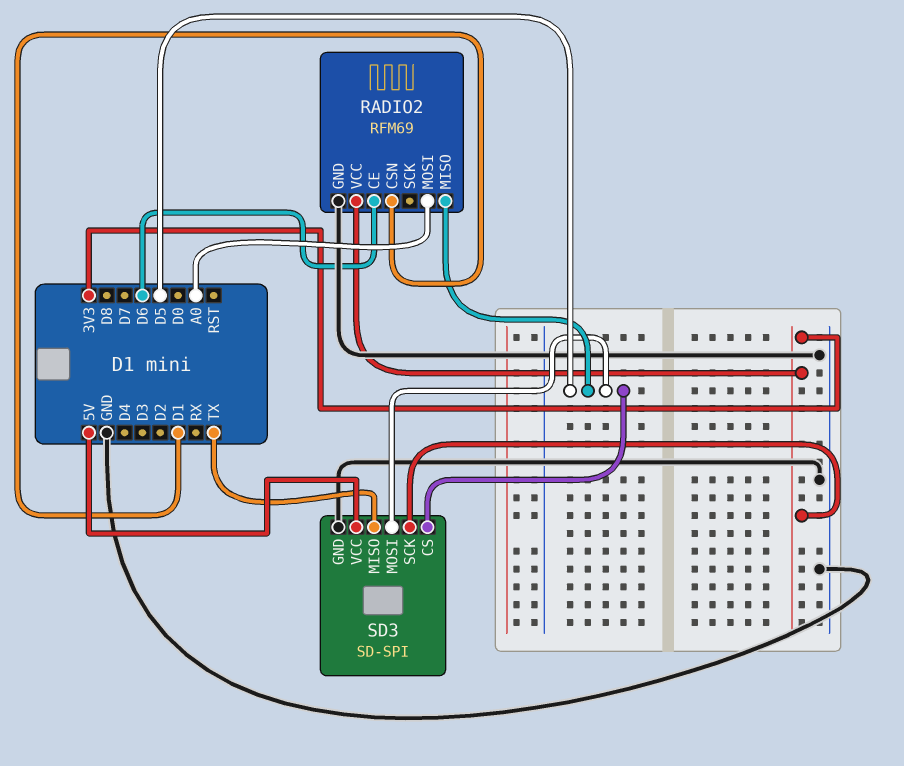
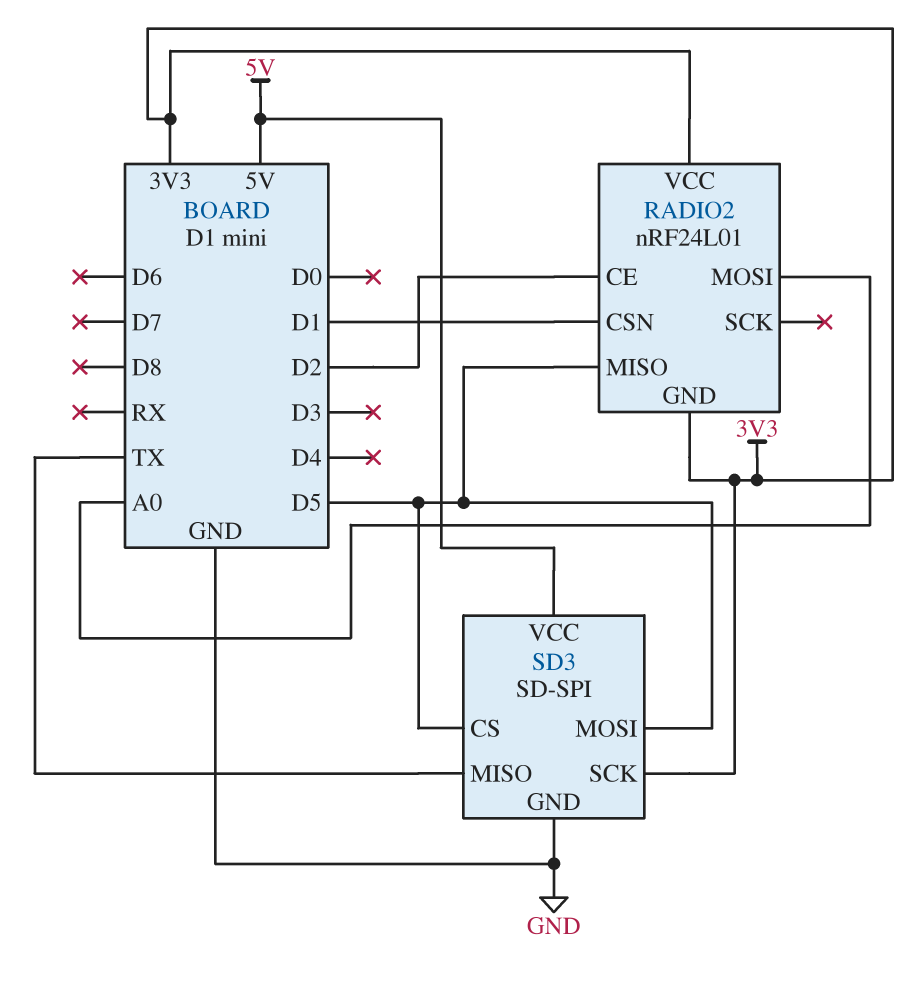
RADIO2: RFM69 -> nRF24L01
RADIO2 pin CE: D6 -> D2
RADIO2 pin GND: GND -> 3V3

